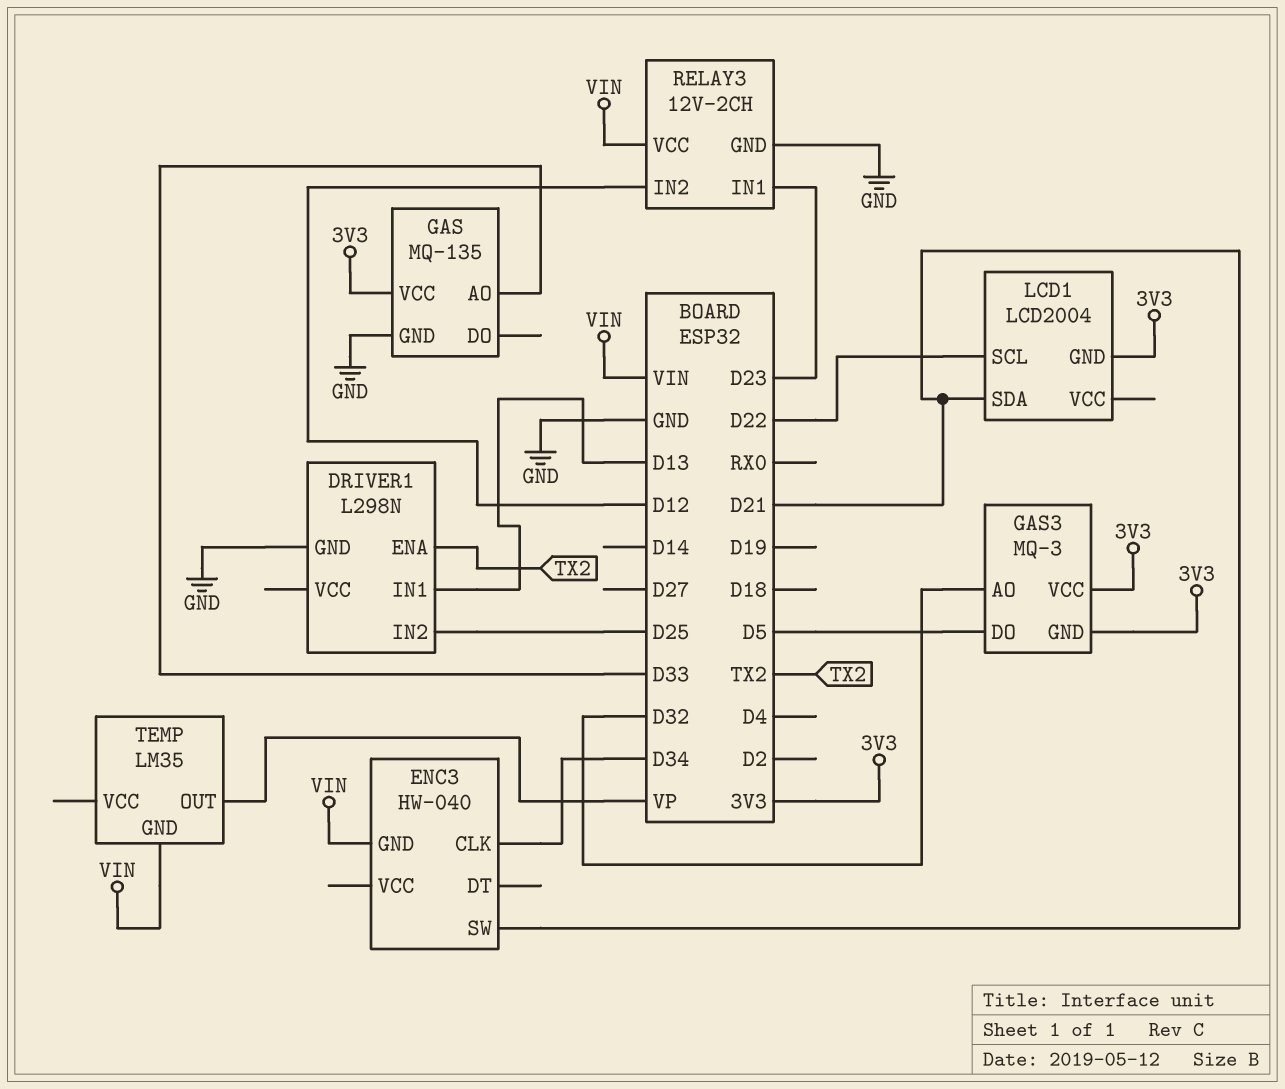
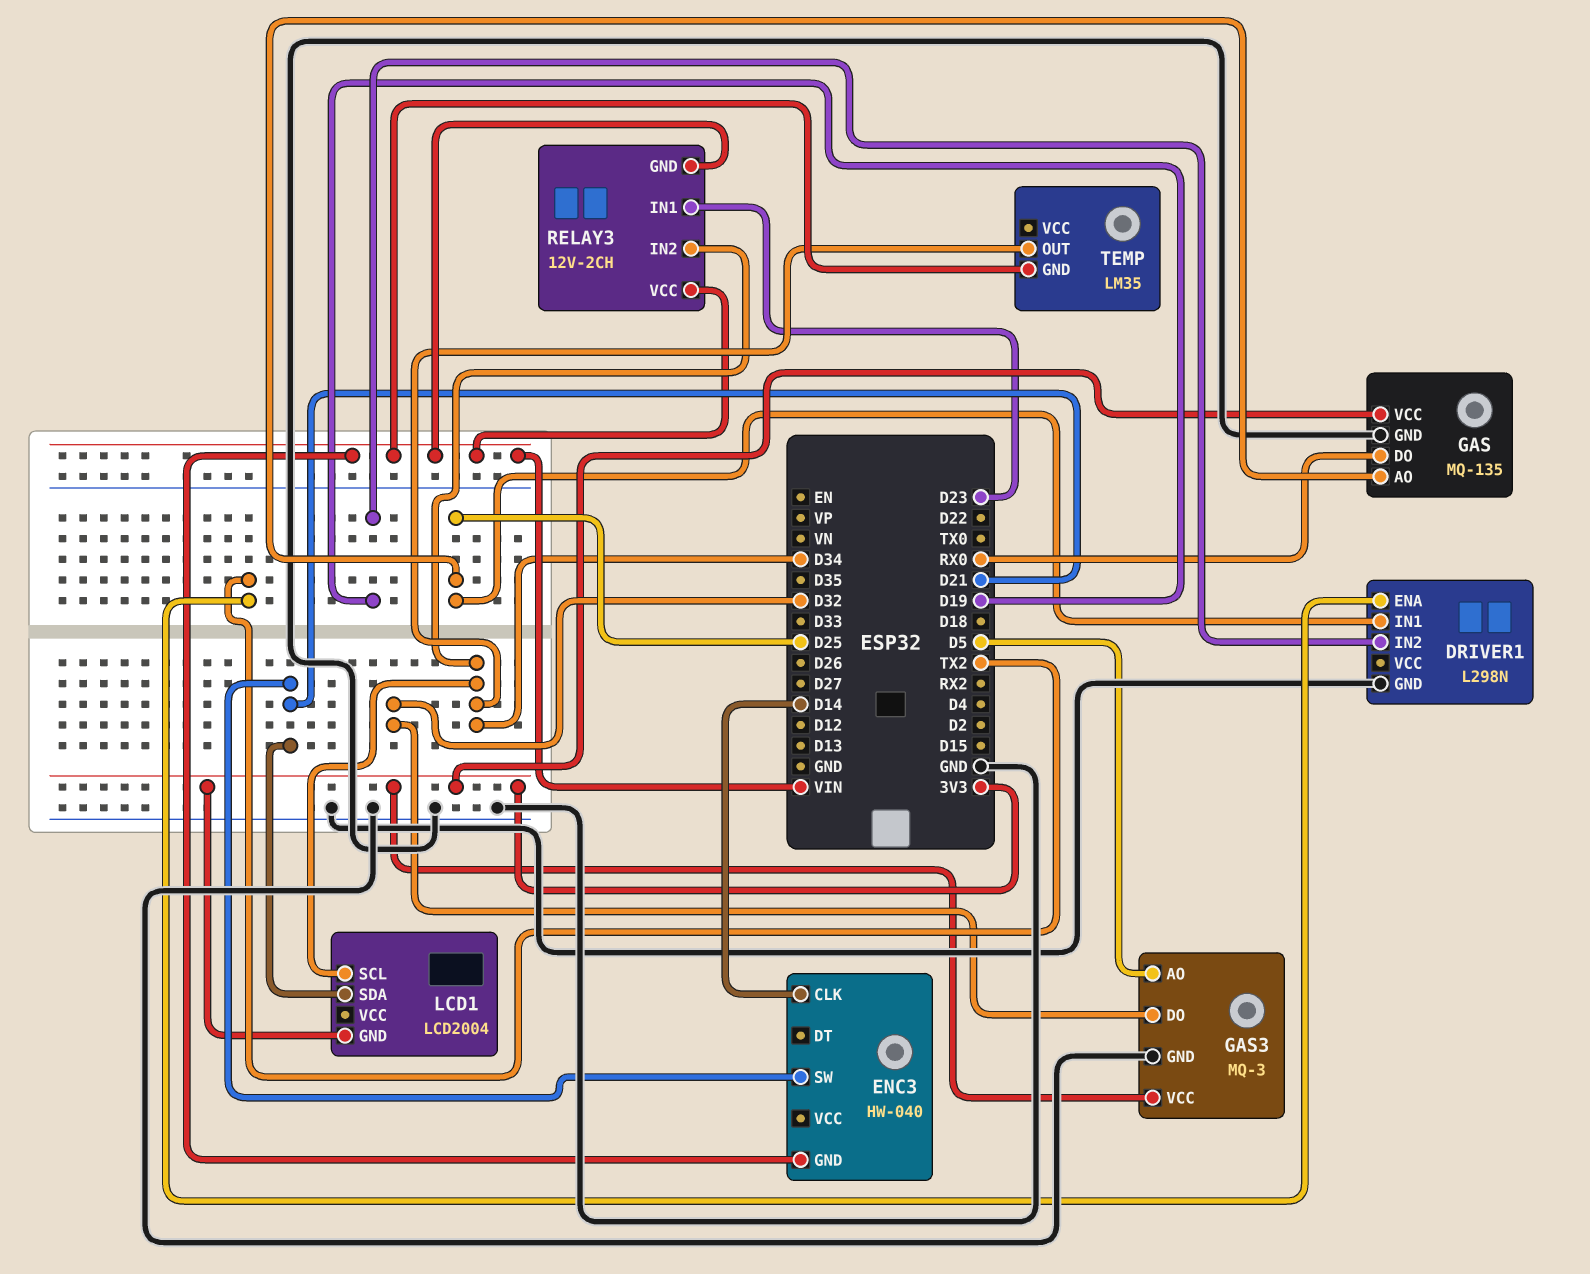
DRIVER1 pin IN1: D13 -> D25
DRIVER1 pin IN2: D25 -> D19
ENC3 pin CLK: D34 -> D14
GAS pin AO: D33 -> D25
GAS pin DO: none -> RX0
GAS3 pin AO: D32 -> D5
GAS3 pin DO: D5 -> D32
GAS3 pin GND: 3V3 -> GND
LCD1 pin SCL: D22 -> D34
RELAY3 pin GND: GND -> VIN
RELAY3 pin IN2: D12 -> D34
TEMP pin OUT: VP -> D34

